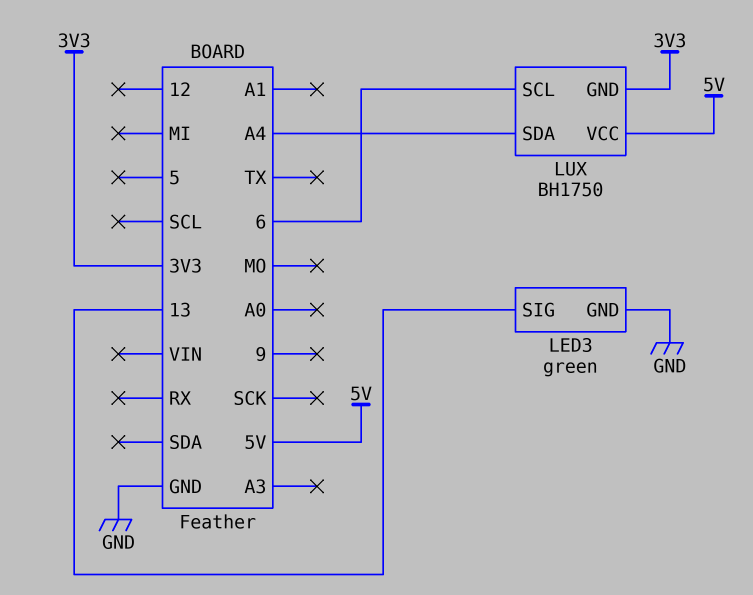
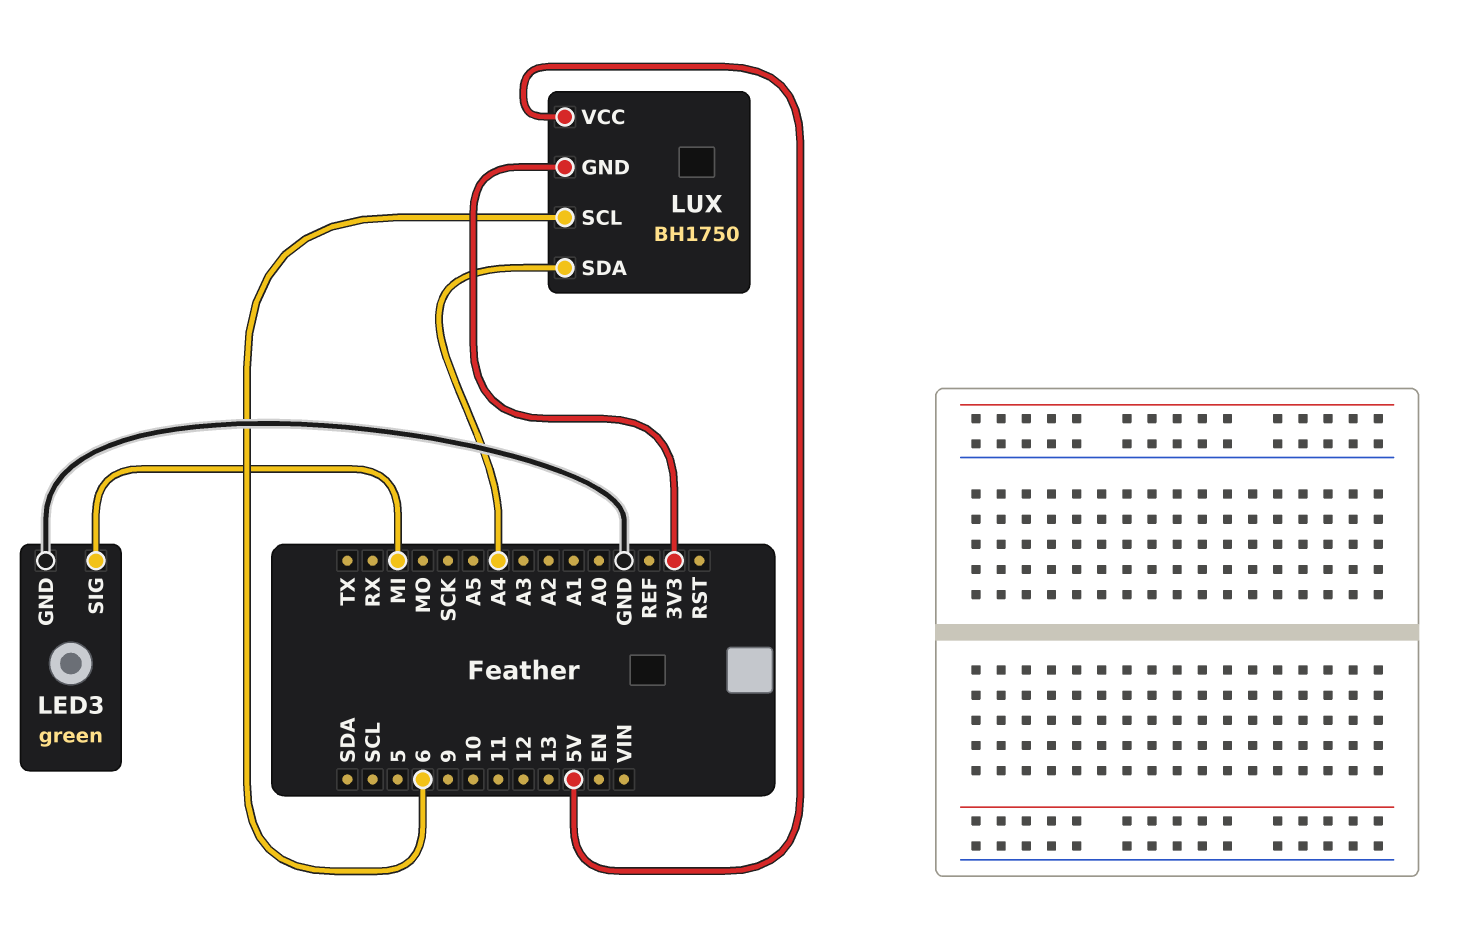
LED3 pin SIG: 13 -> MI

